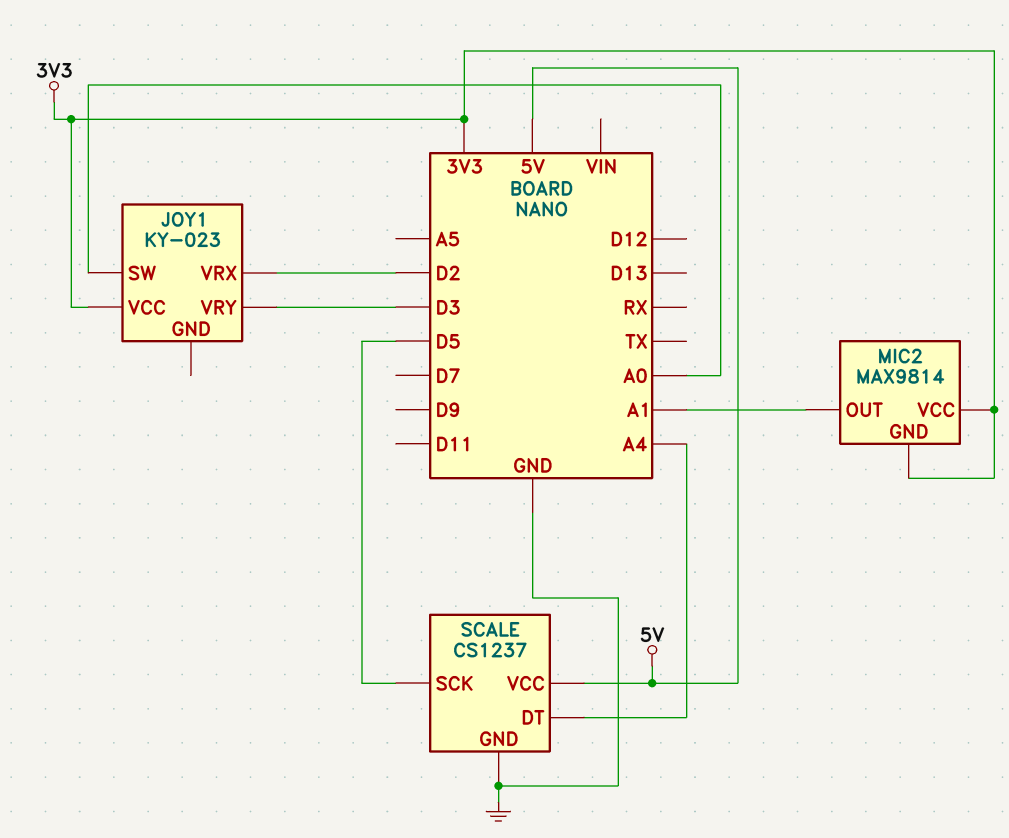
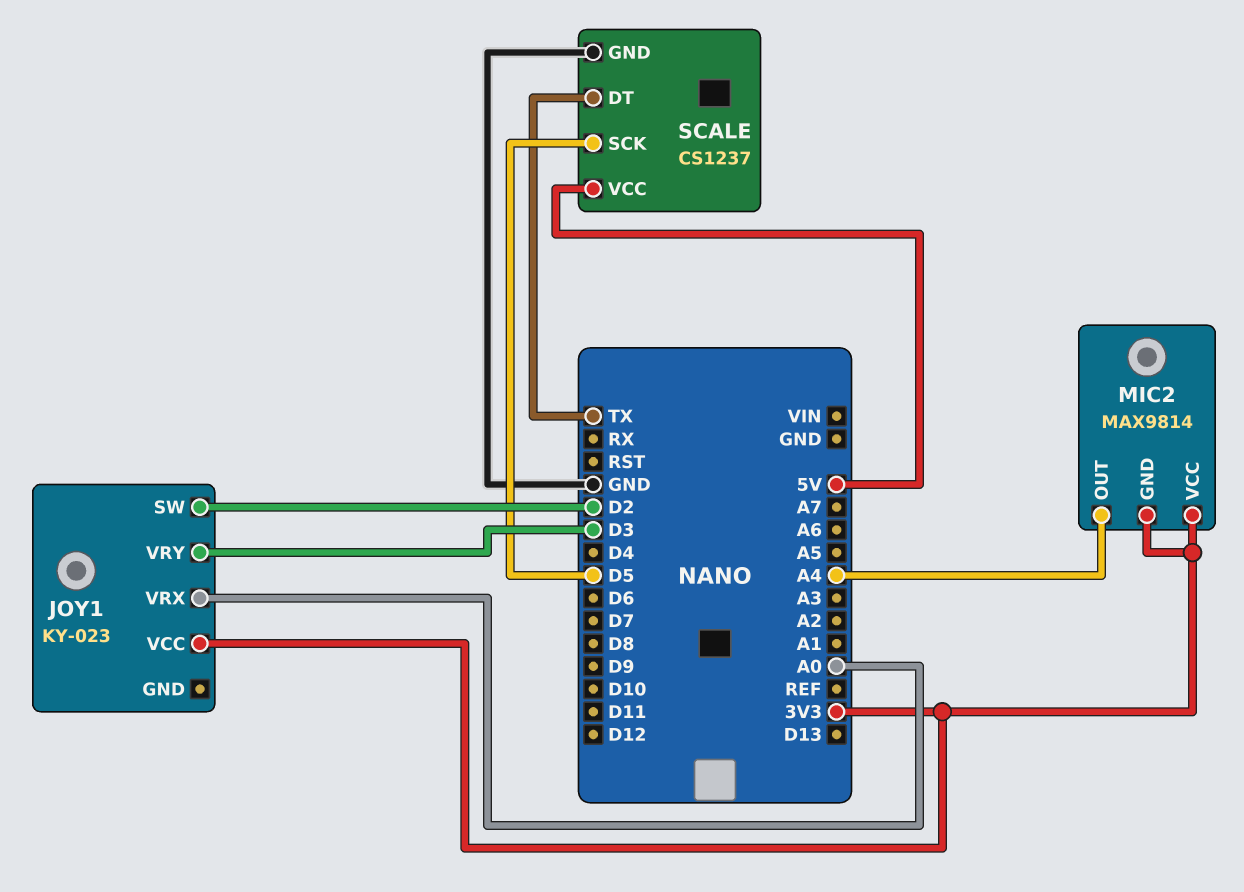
JOY1 pin SW: A0 -> D2
JOY1 pin VRX: D2 -> A0
MIC2 pin OUT: A1 -> A4
SCALE pin DT: A4 -> TX

